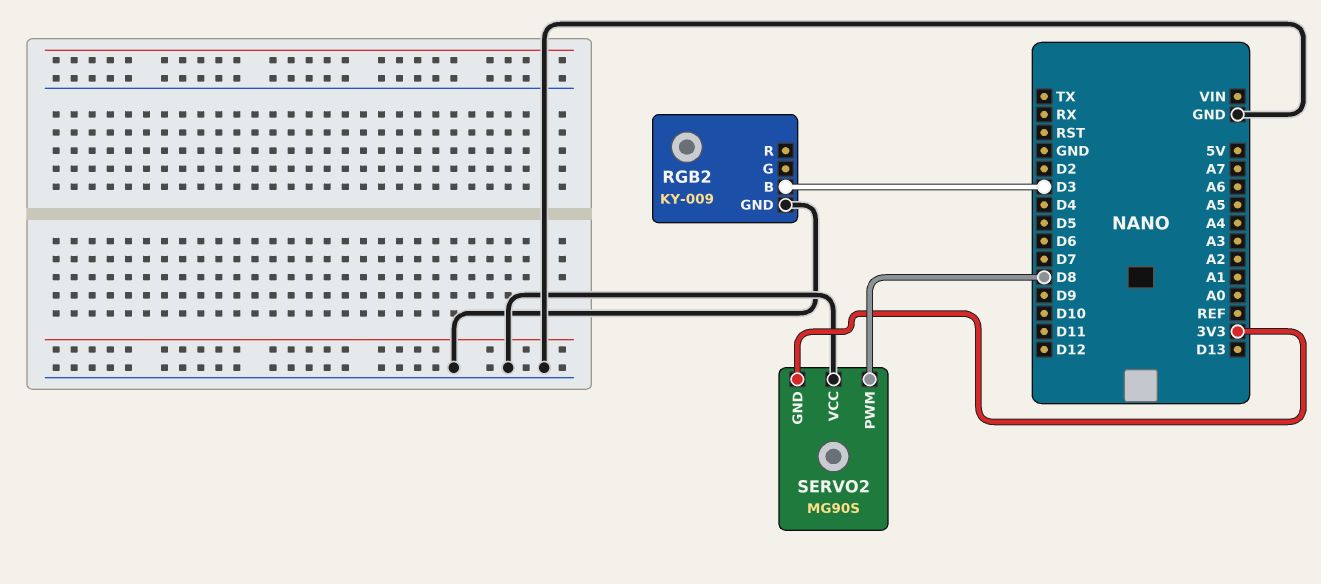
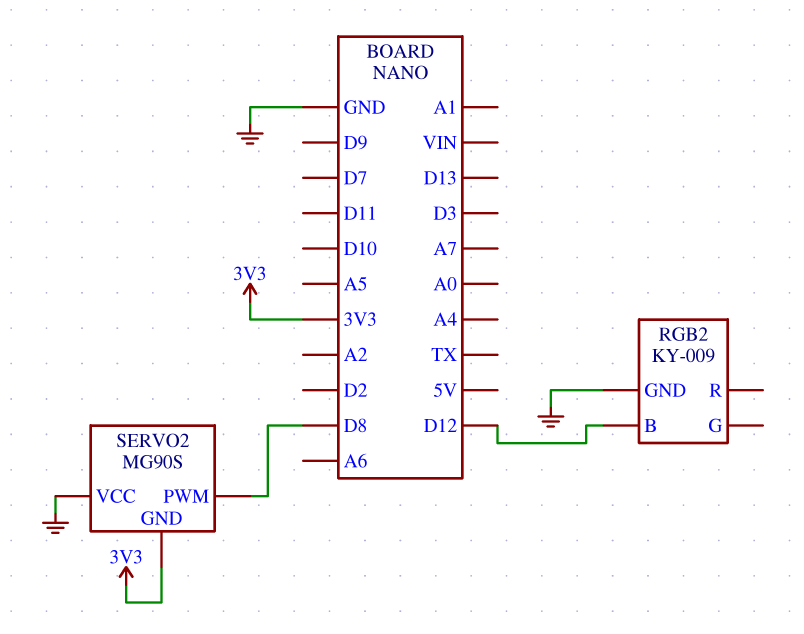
RGB2 pin B: D3 -> D12

